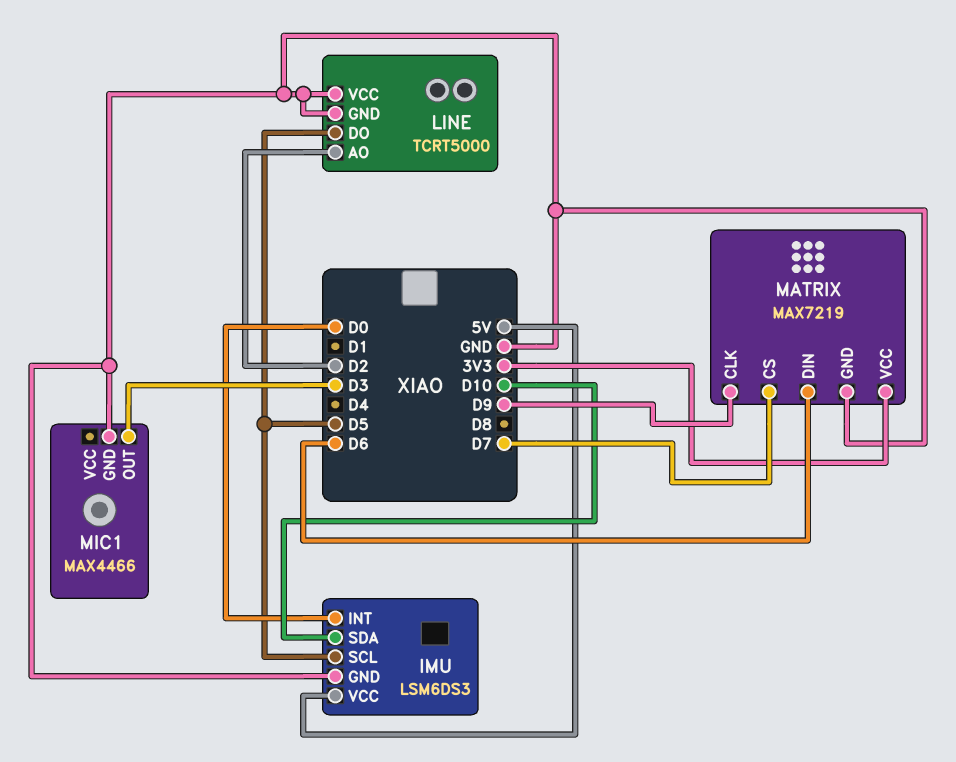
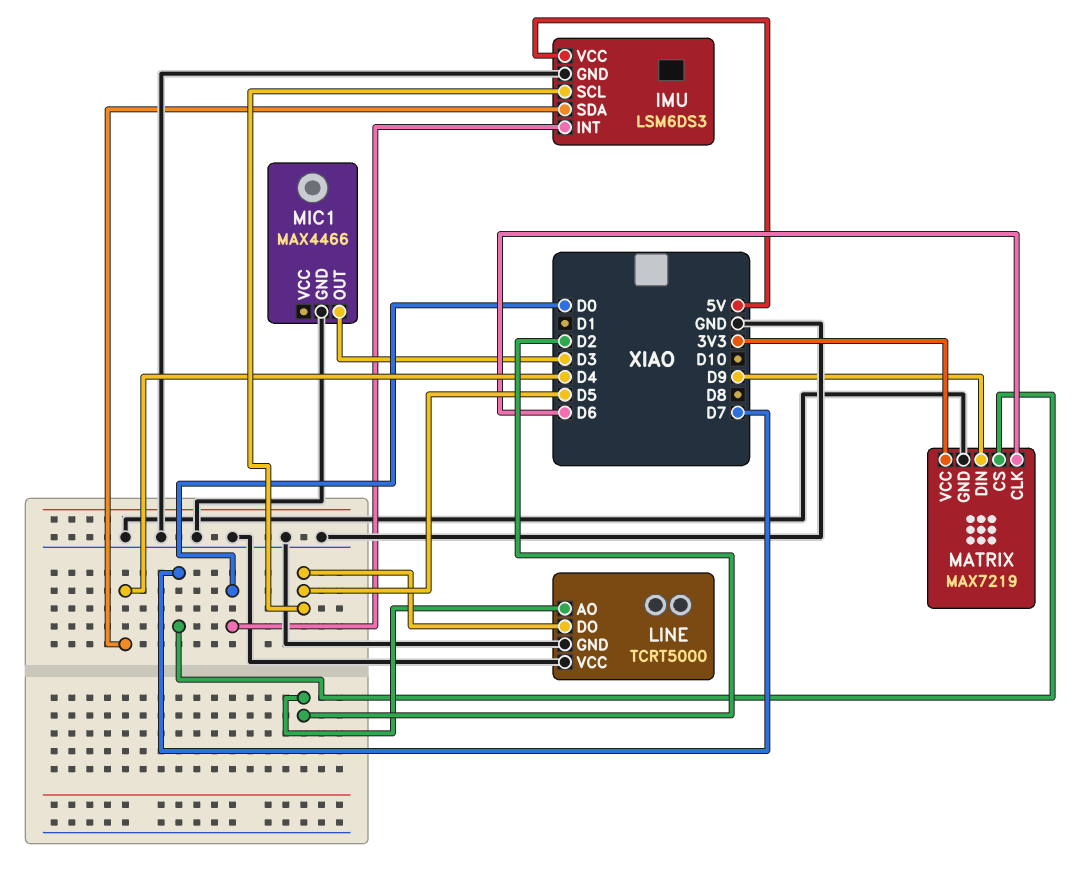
IMU pin SDA: D10 -> D4
MATRIX pin CLK: D9 -> D6
MATRIX pin DIN: D6 -> D9

